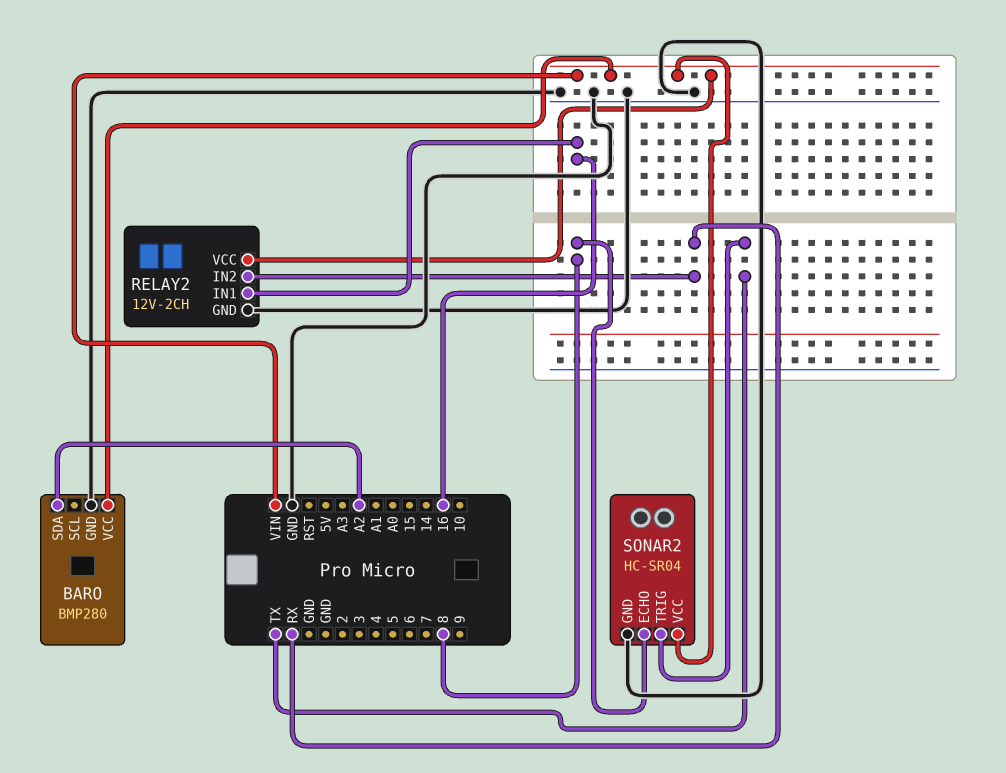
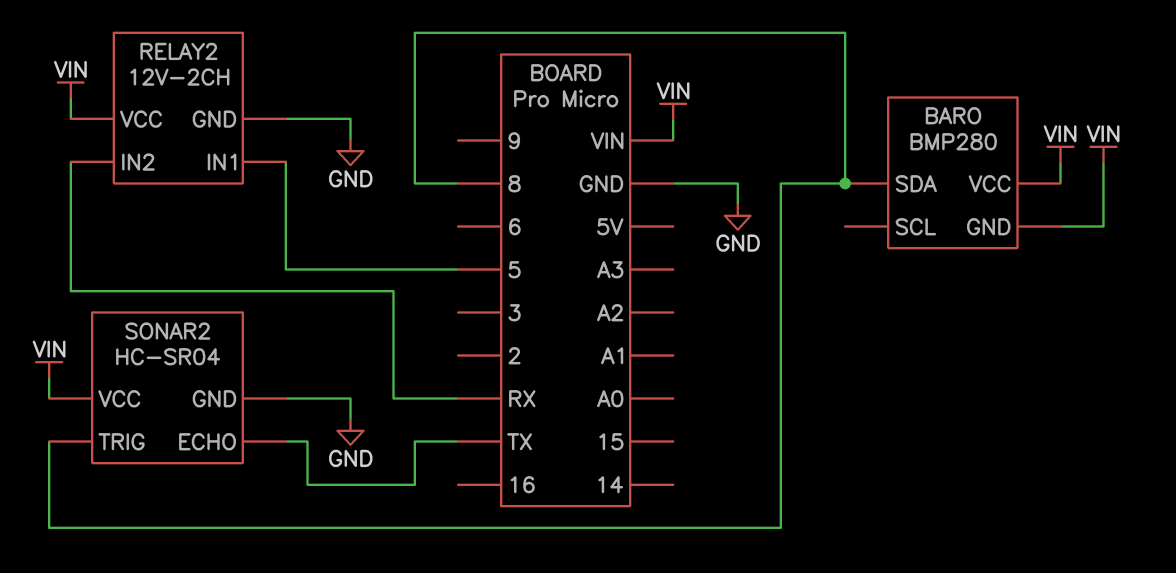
BARO pin GND: GND -> VIN
BARO pin SDA: A2 -> 8
RELAY2 pin IN1: 16 -> 5
SONAR2 pin ECHO: 8 -> TX
SONAR2 pin TRIG: TX -> 8

